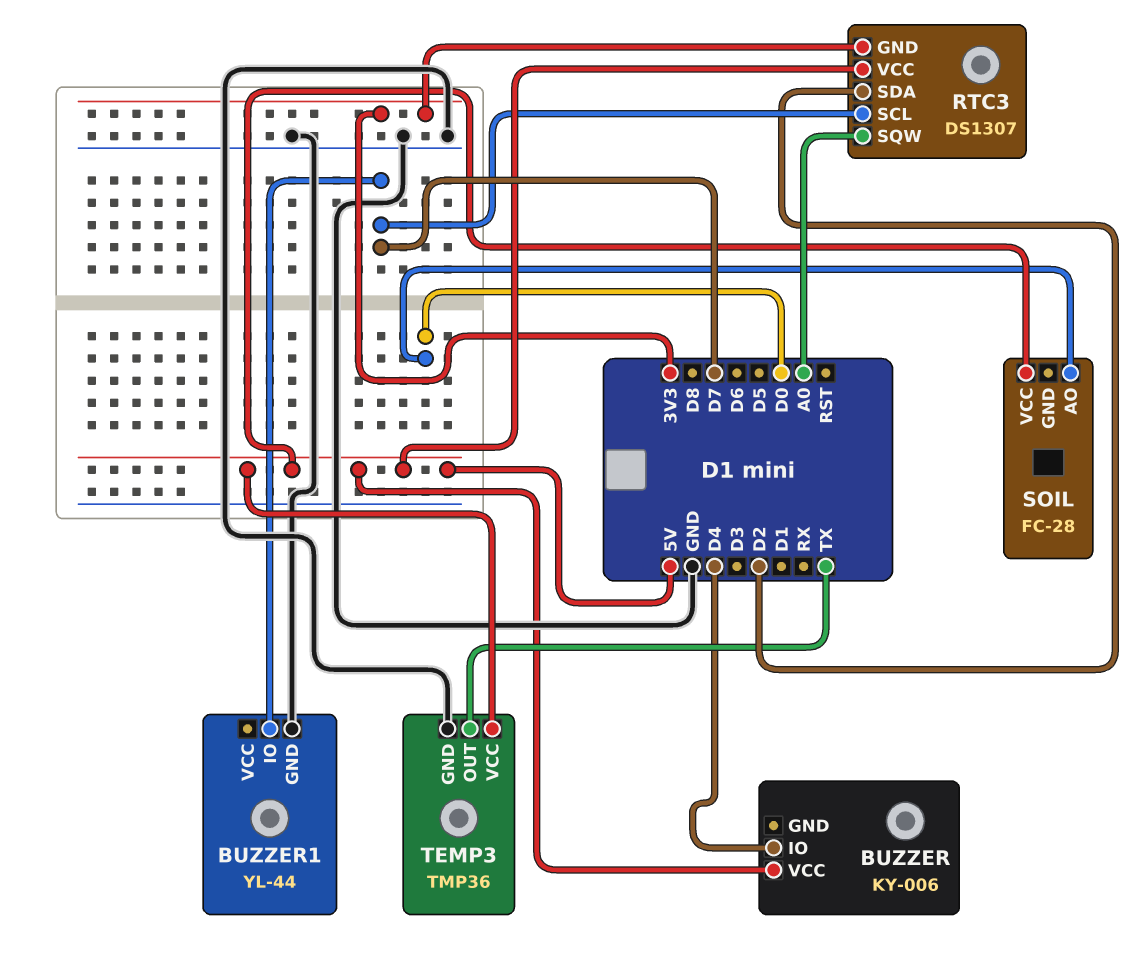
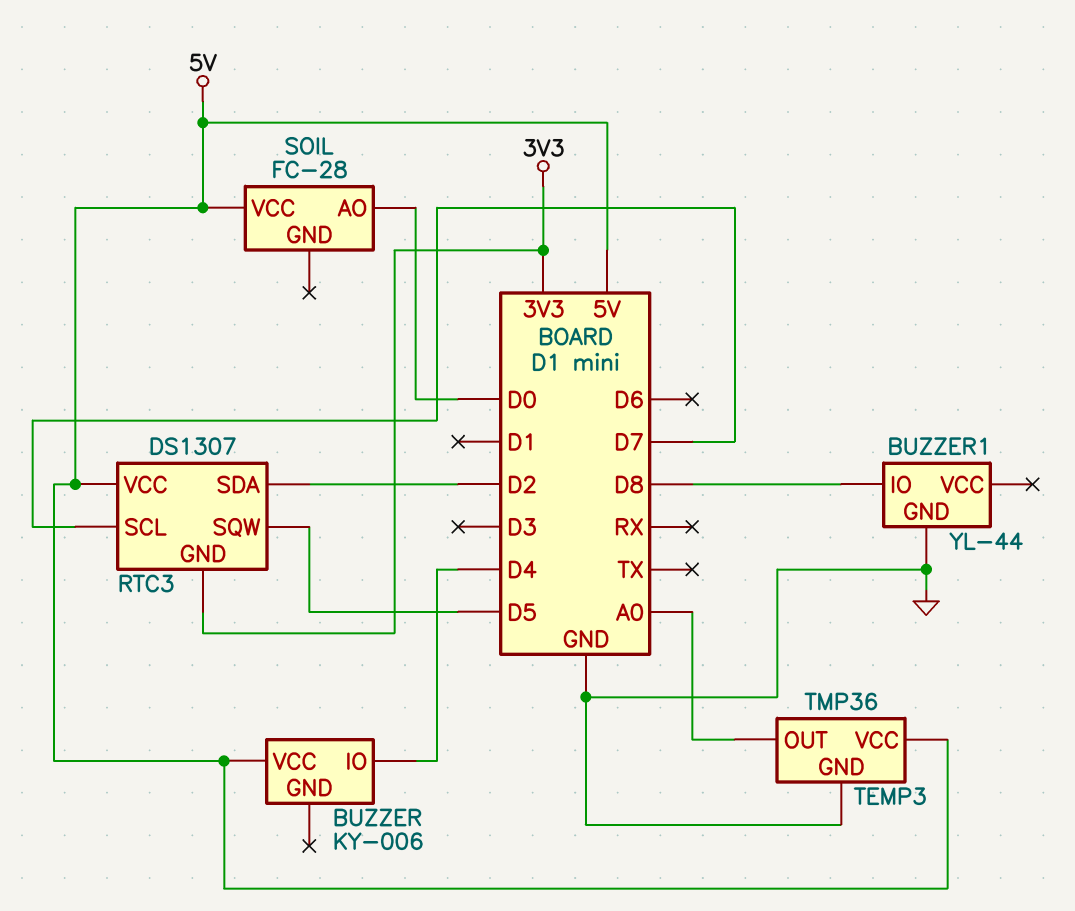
BUZZER1 pin IO: D7 -> D8
RTC3 pin SQW: A0 -> D5
TEMP3 pin OUT: TX -> A0

